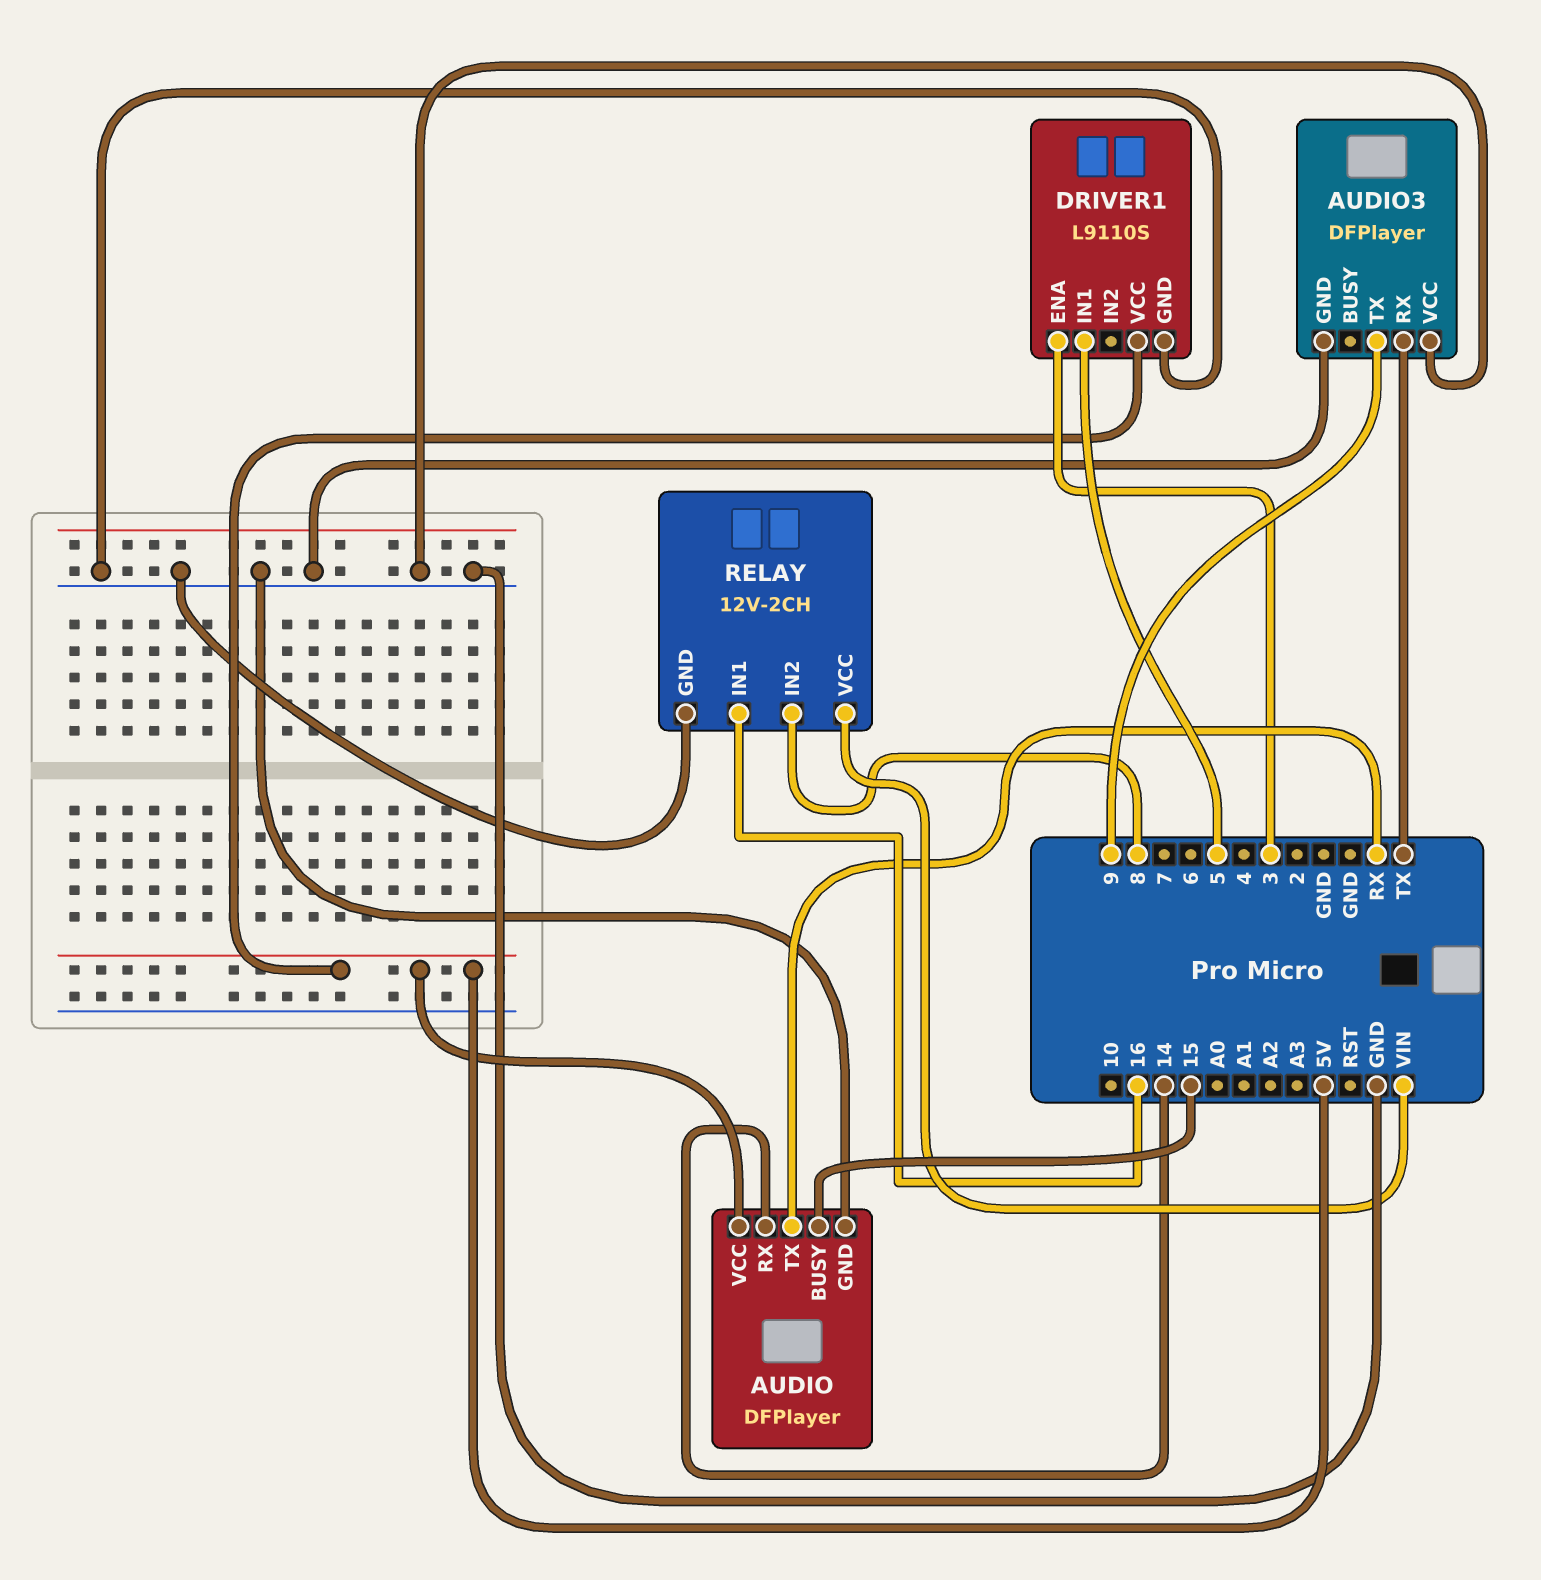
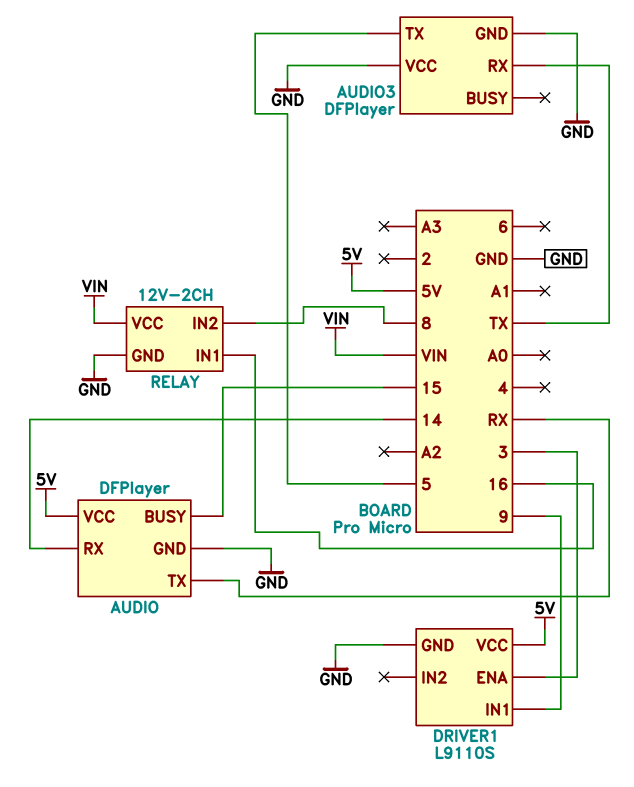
AUDIO3 pin TX: 9 -> 5
DRIVER1 pin IN1: 5 -> 9

